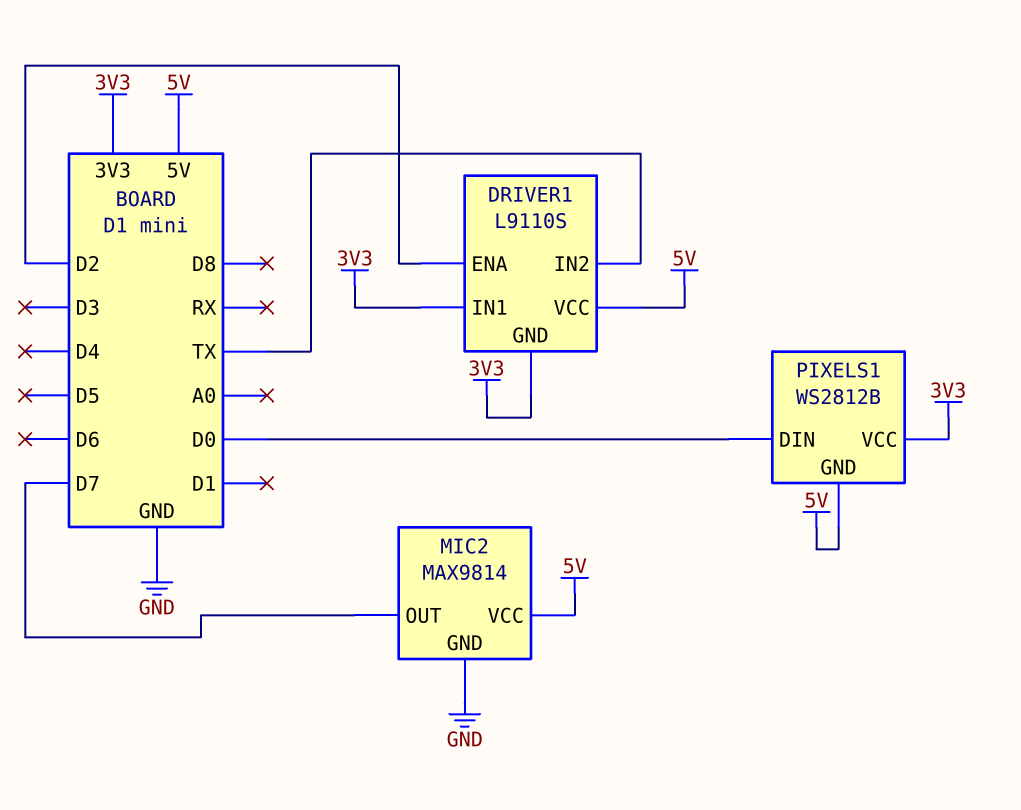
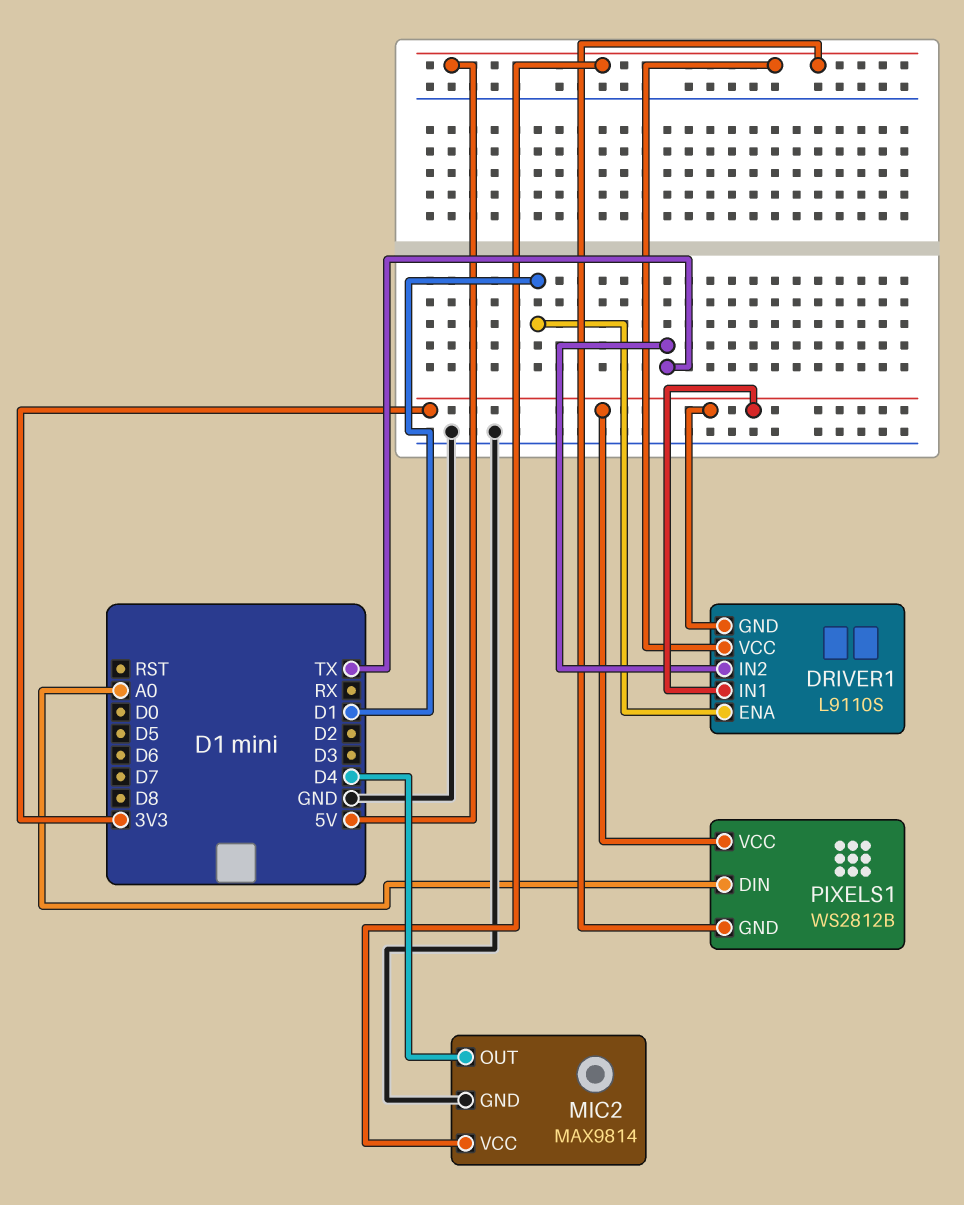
DRIVER1 pin ENA: D2 -> D1
MIC2 pin OUT: D7 -> D4
PIXELS1 pin DIN: D0 -> A0

